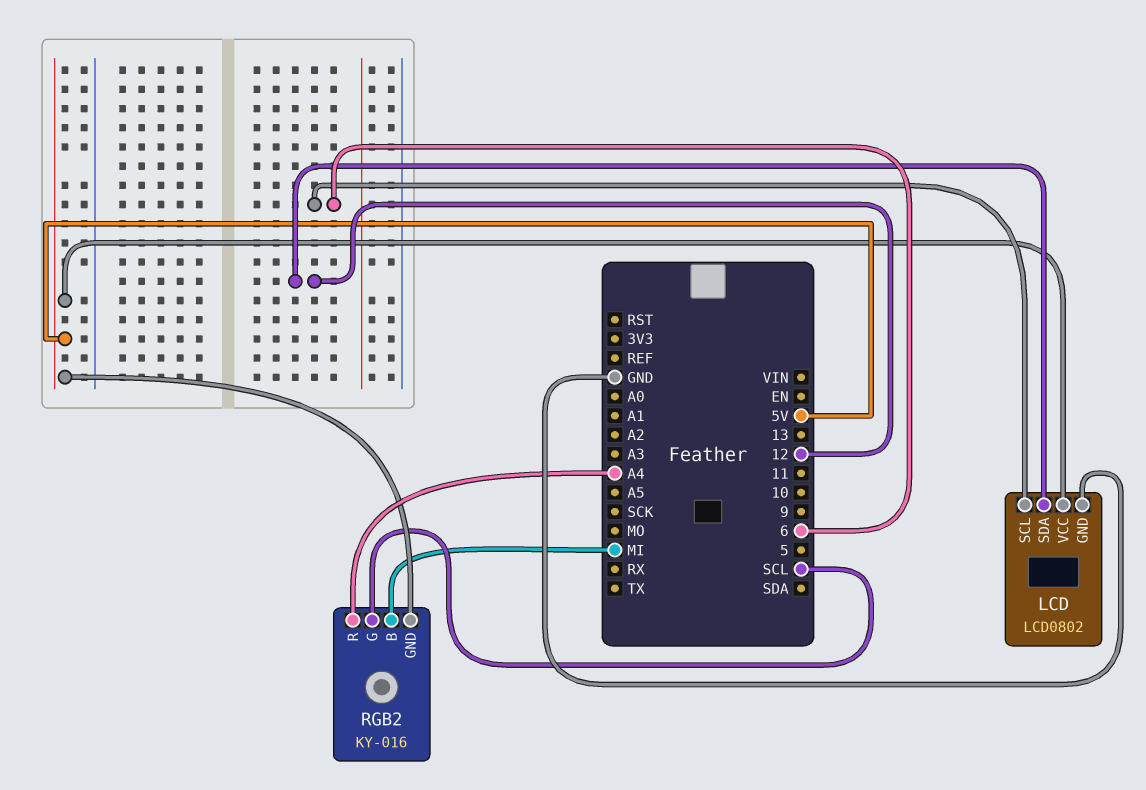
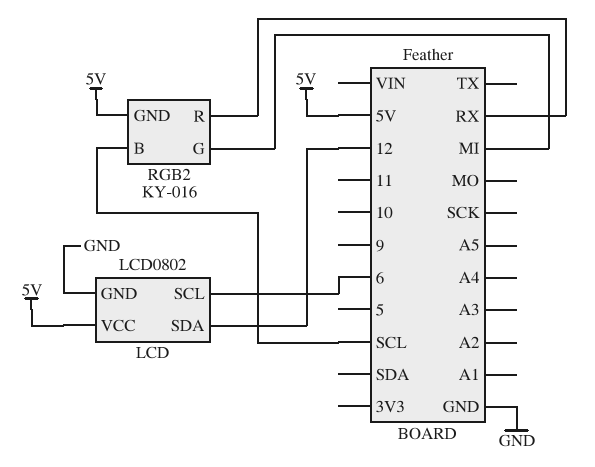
RGB2 pin B: MI -> SCL
RGB2 pin G: SCL -> MI
RGB2 pin R: A4 -> RX

